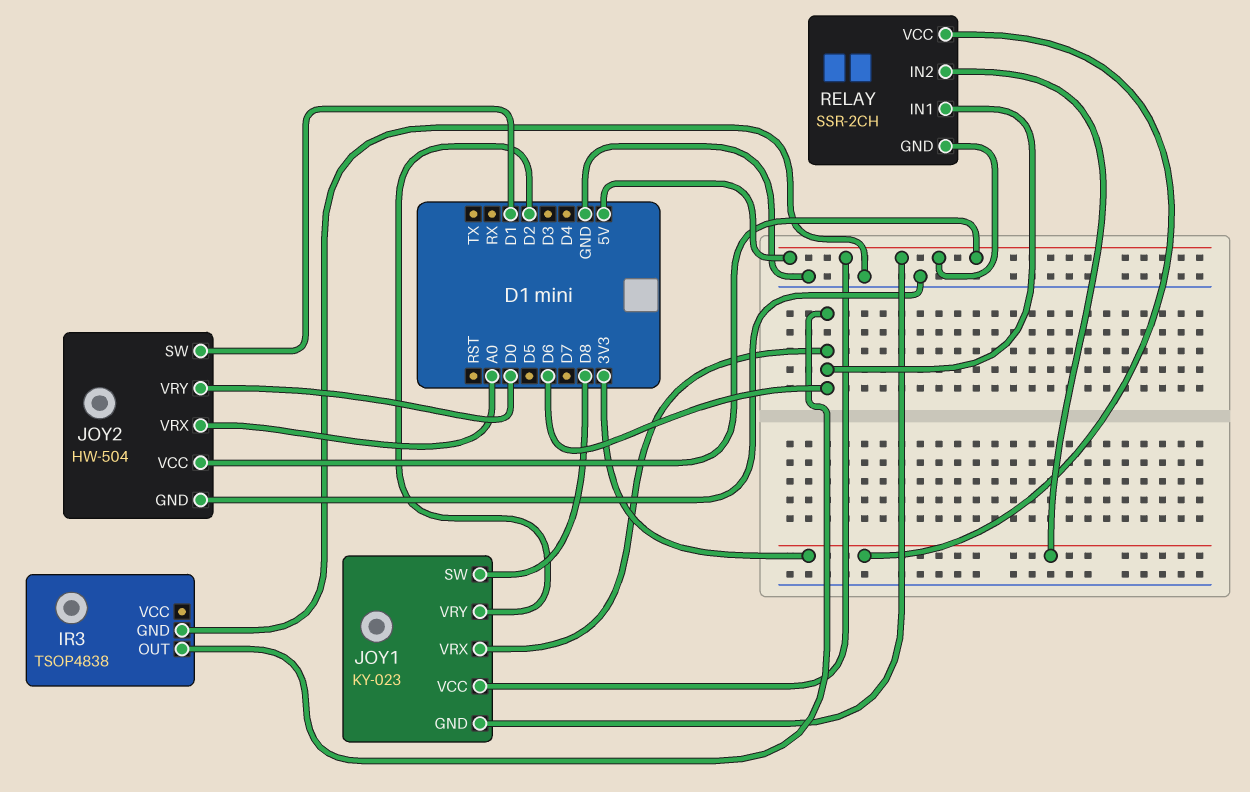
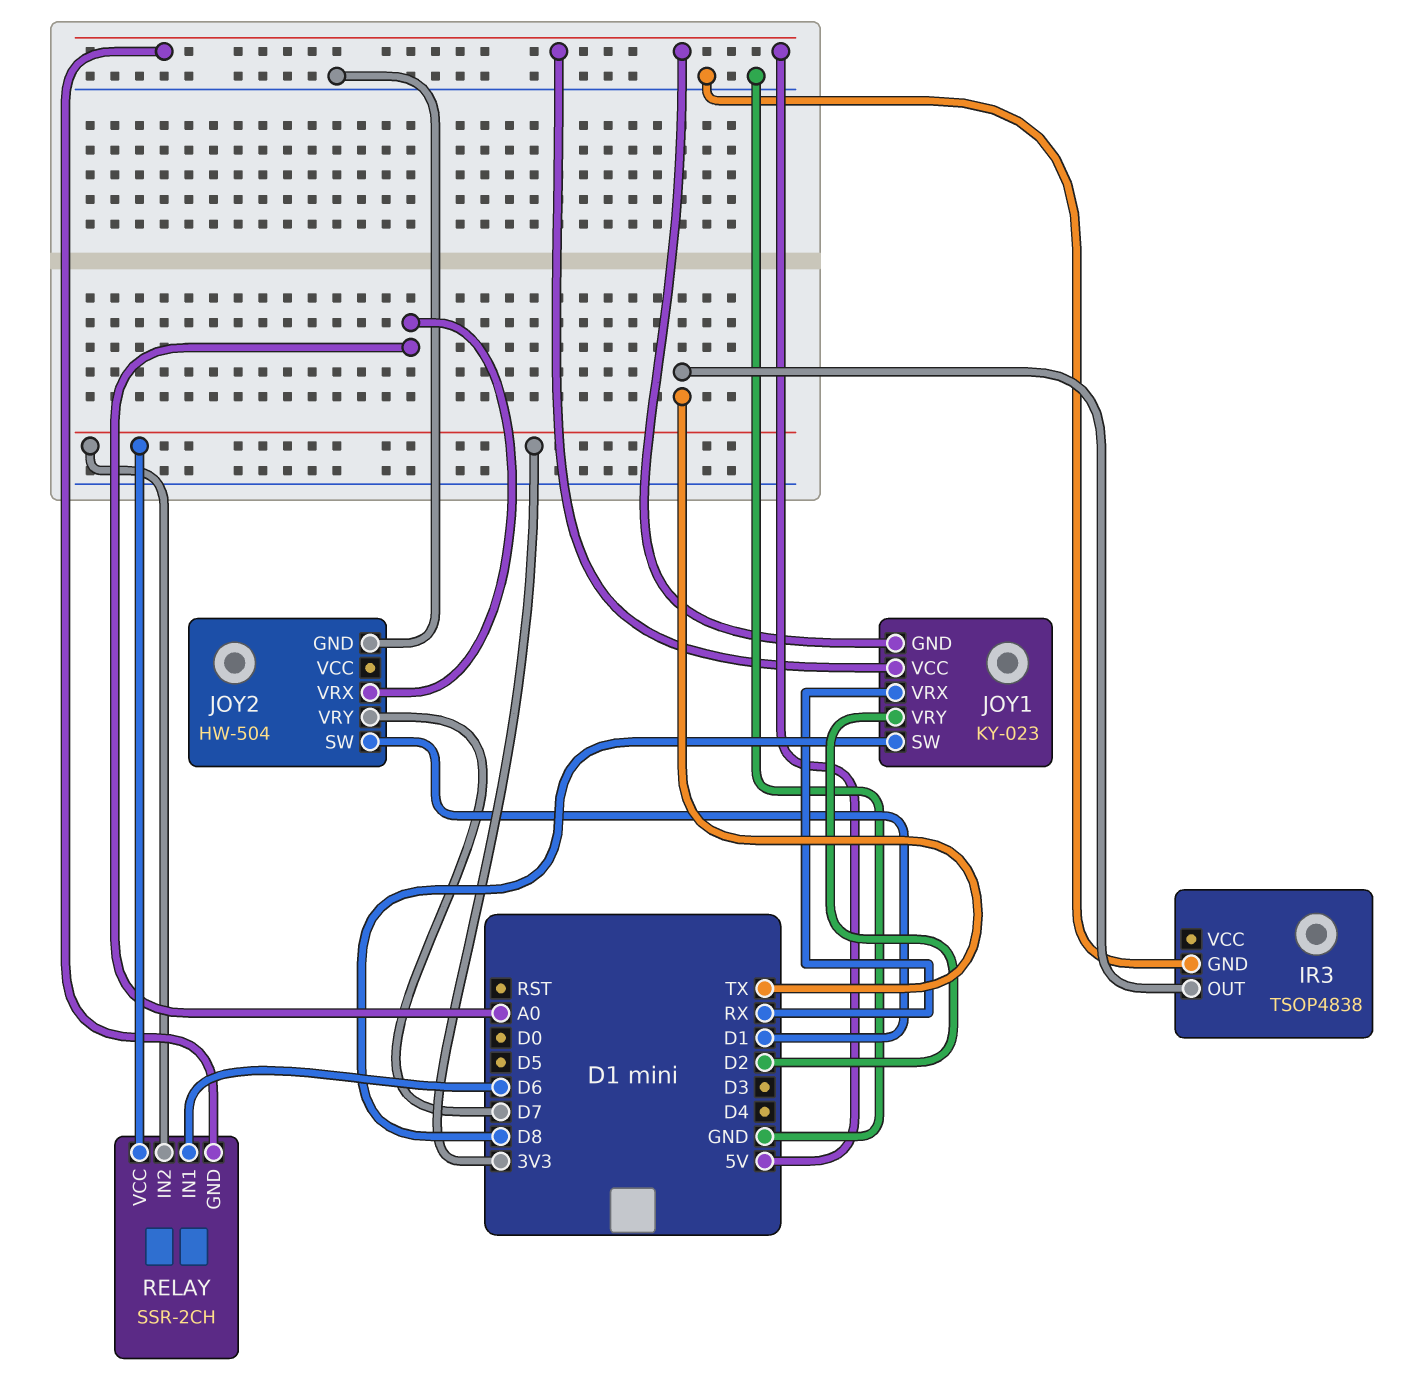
IR3 pin OUT: D6 -> TX
JOY1 pin VRX: D6 -> RX
JOY2 pin VCC: 5V -> none
JOY2 pin VRY: D0 -> D7

